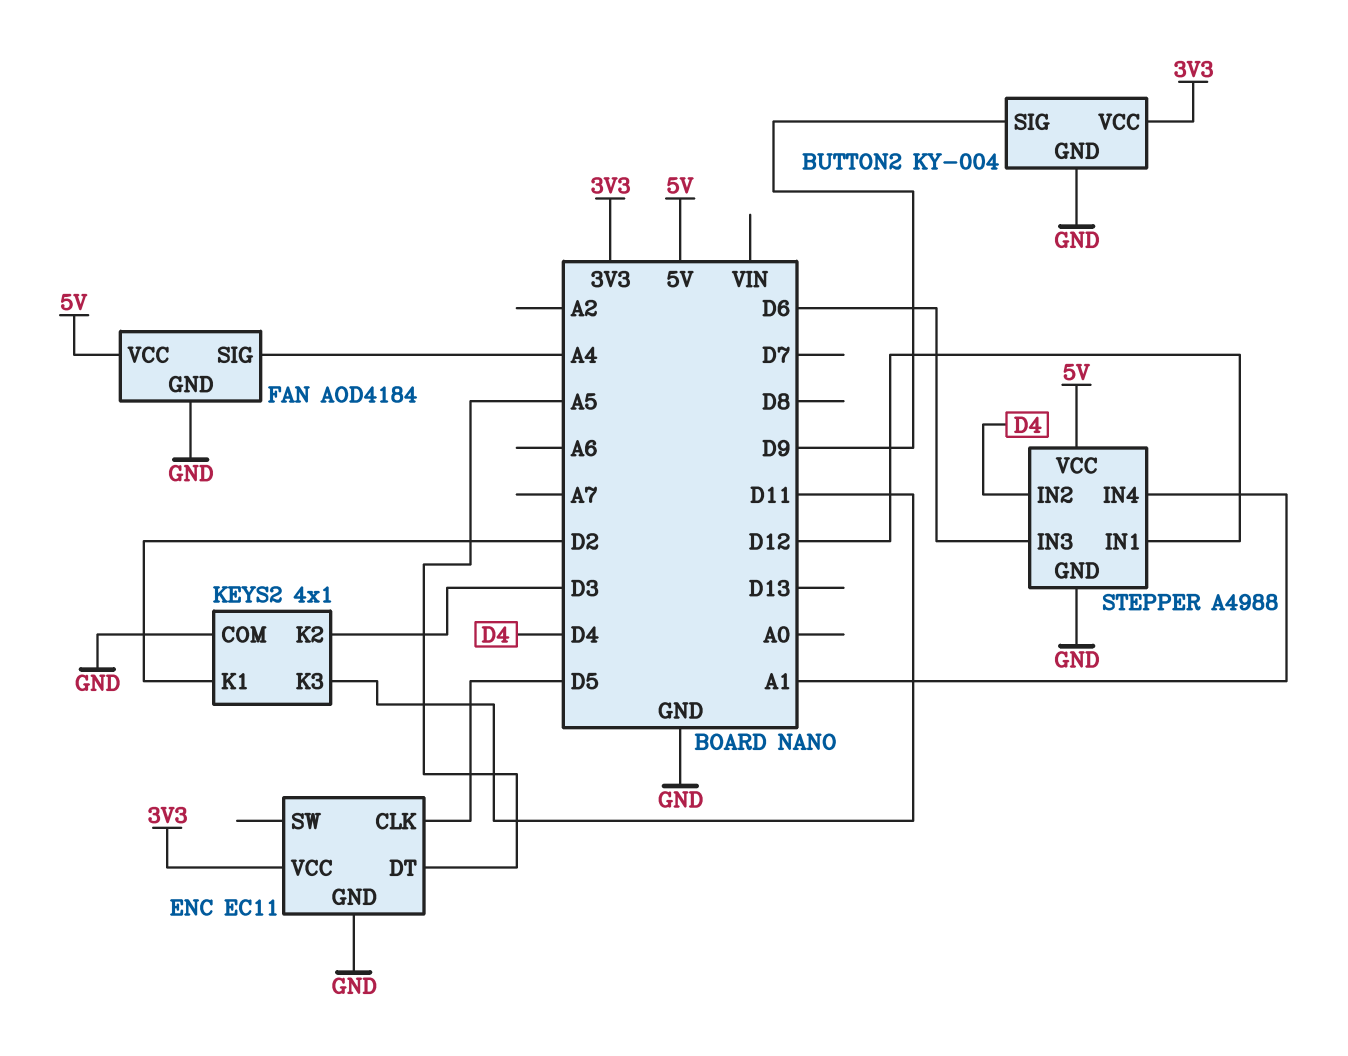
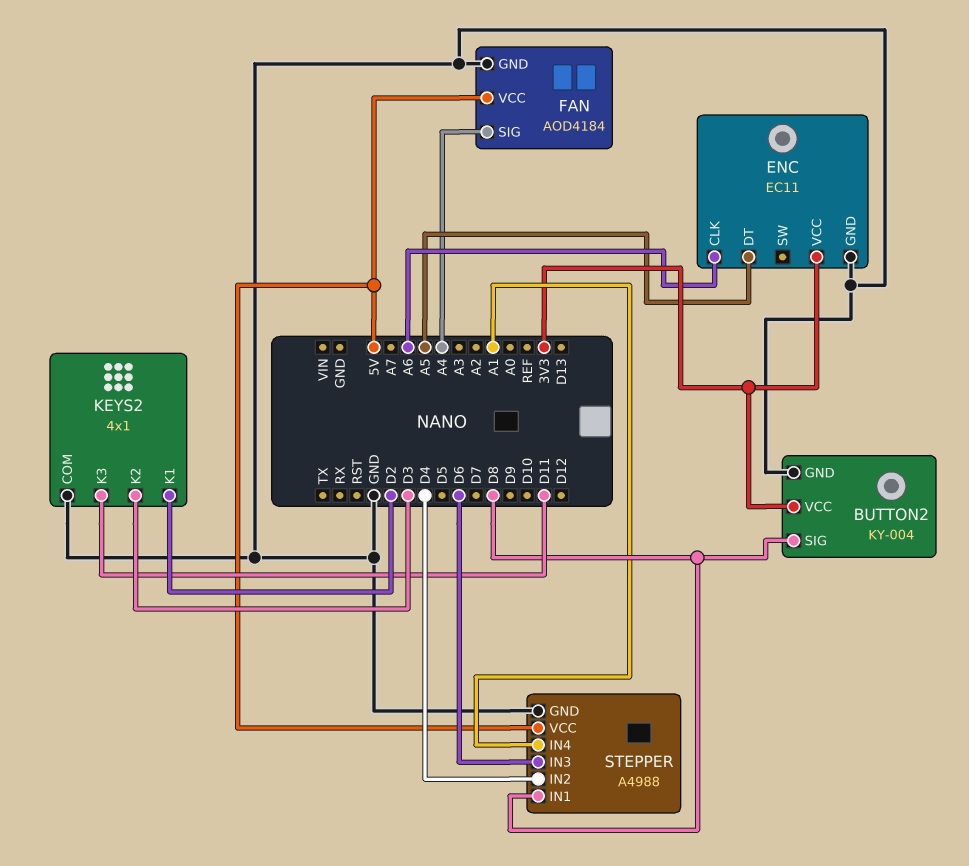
BUTTON2 pin SIG: D9 -> D8
ENC pin CLK: D5 -> A6
STEPPER pin IN1: D12 -> D8

